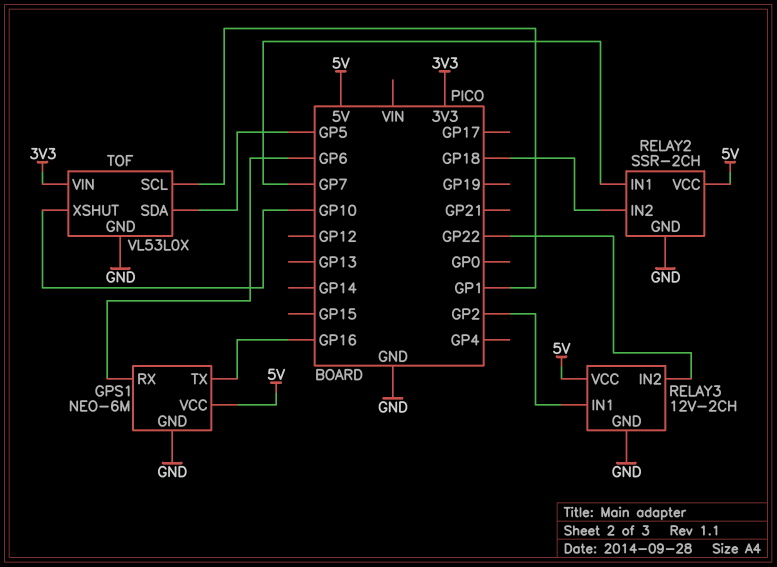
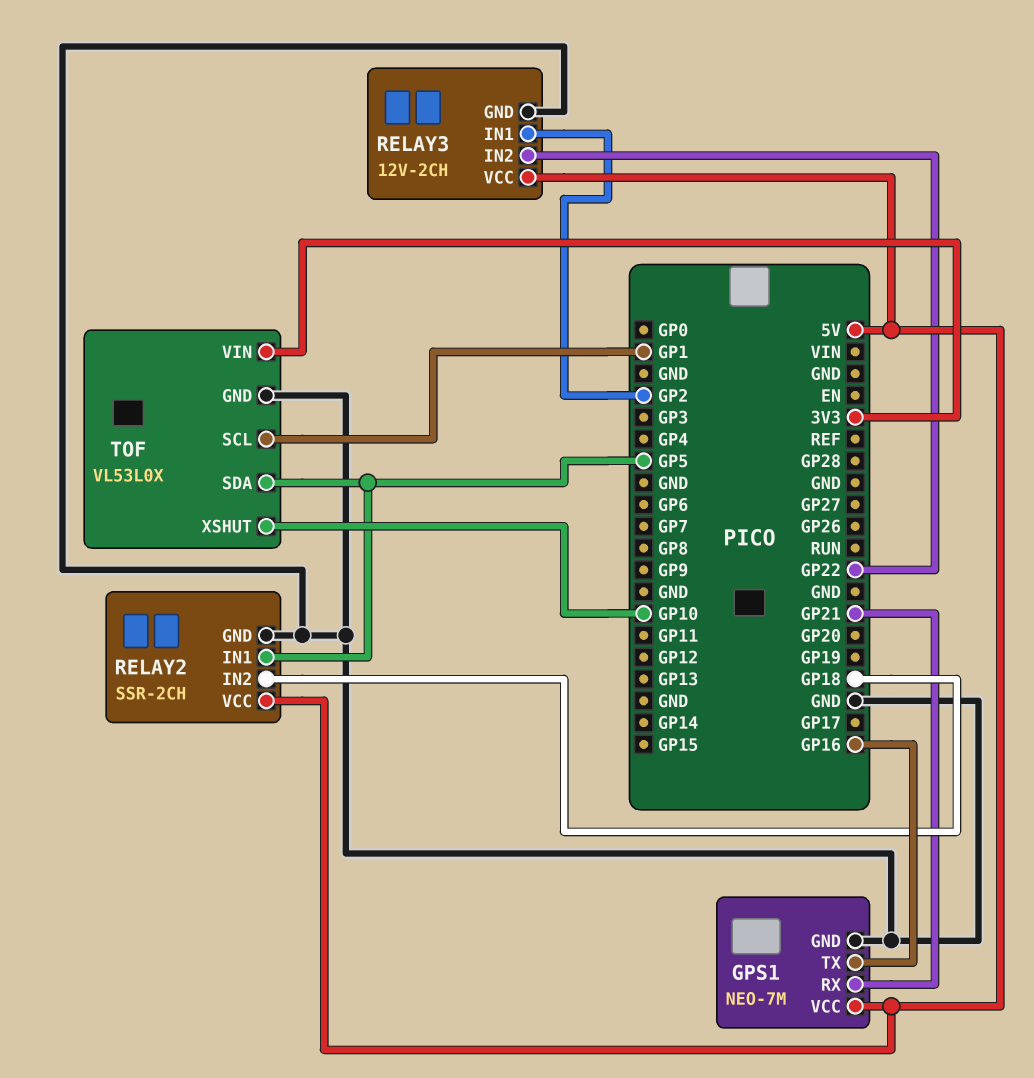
GPS1: NEO-6M -> NEO-7M
GPS1 pin RX: GP6 -> GP21
RELAY2 pin IN1: GP7 -> GP5

